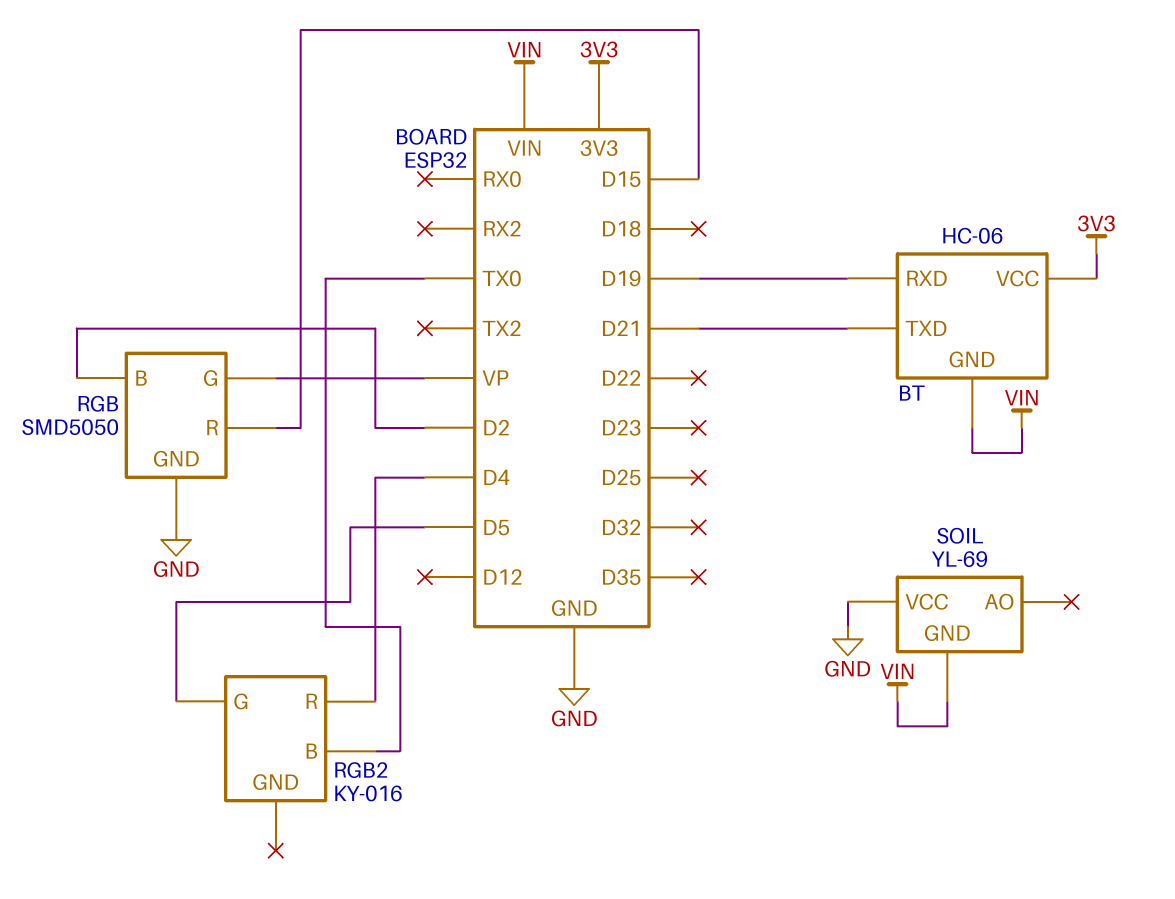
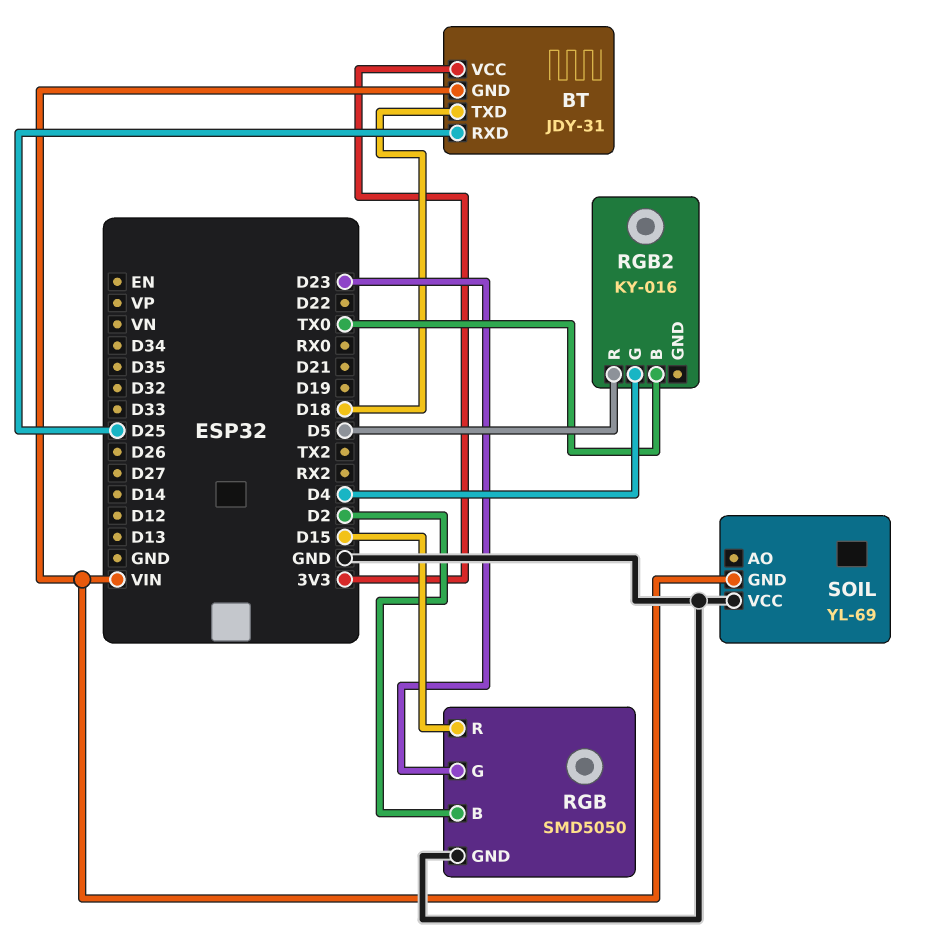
BT: HC-06 -> JDY-31
BT pin RXD: D19 -> D25
BT pin TXD: D21 -> D18
RGB pin G: VP -> D23
RGB2 pin G: D5 -> D4
RGB2 pin R: D4 -> D5

